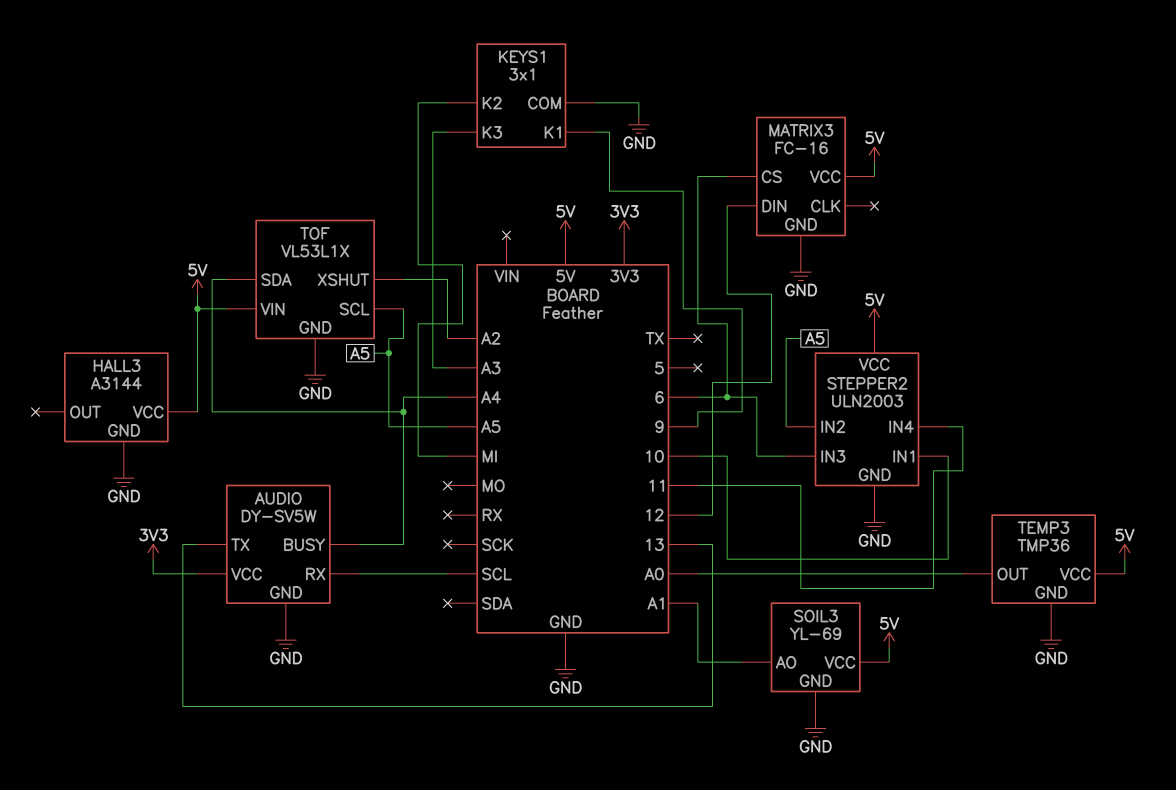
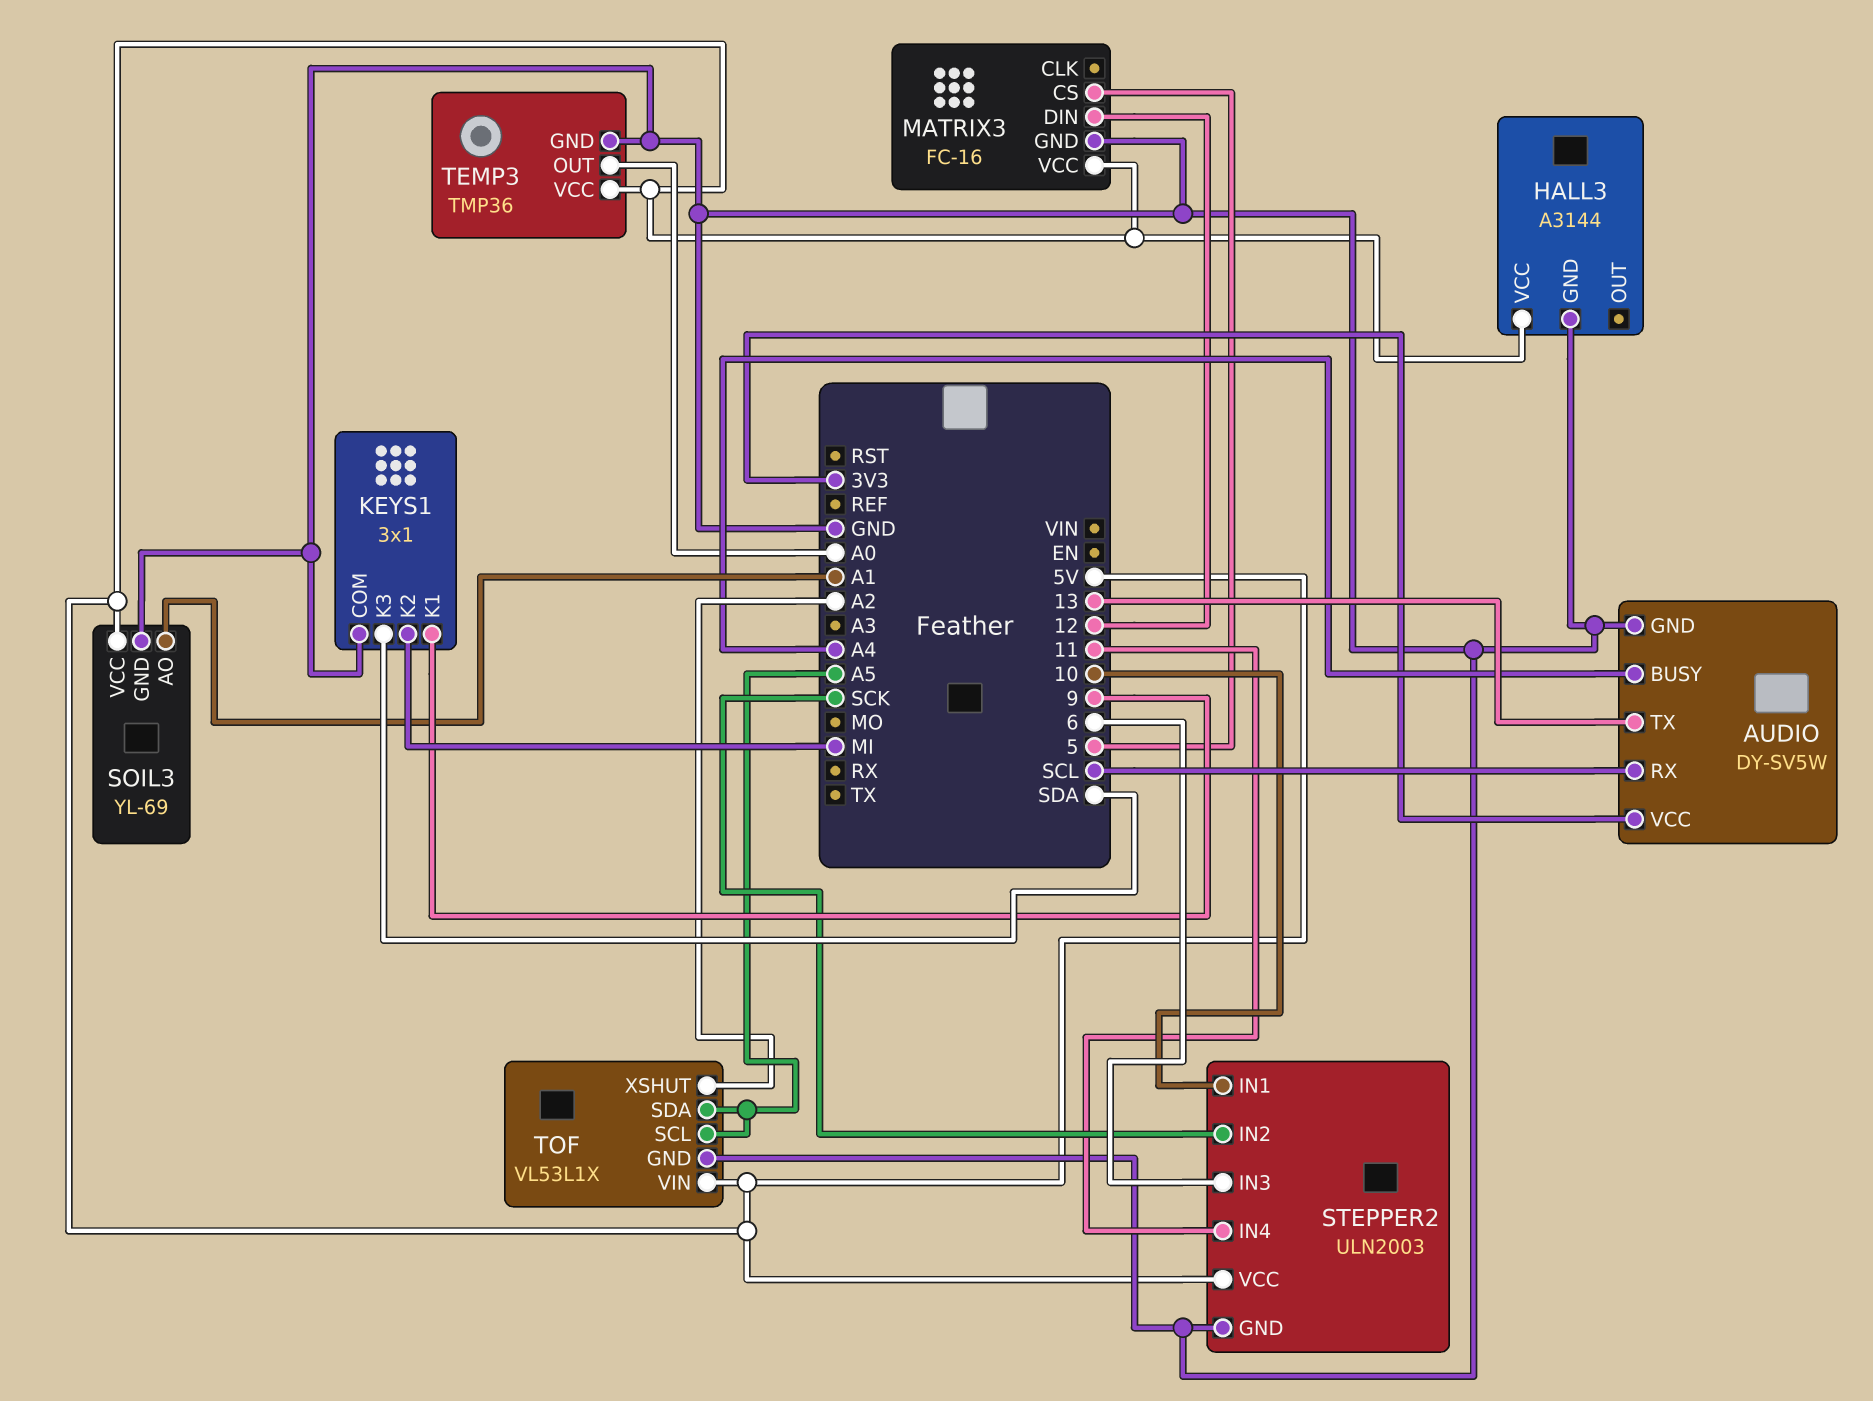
KEYS1 pin K3: A3 -> SDA
MATRIX3 pin CS: 6 -> 5
STEPPER2 pin IN2: A5 -> SCK
TOF pin SDA: A4 -> A5

